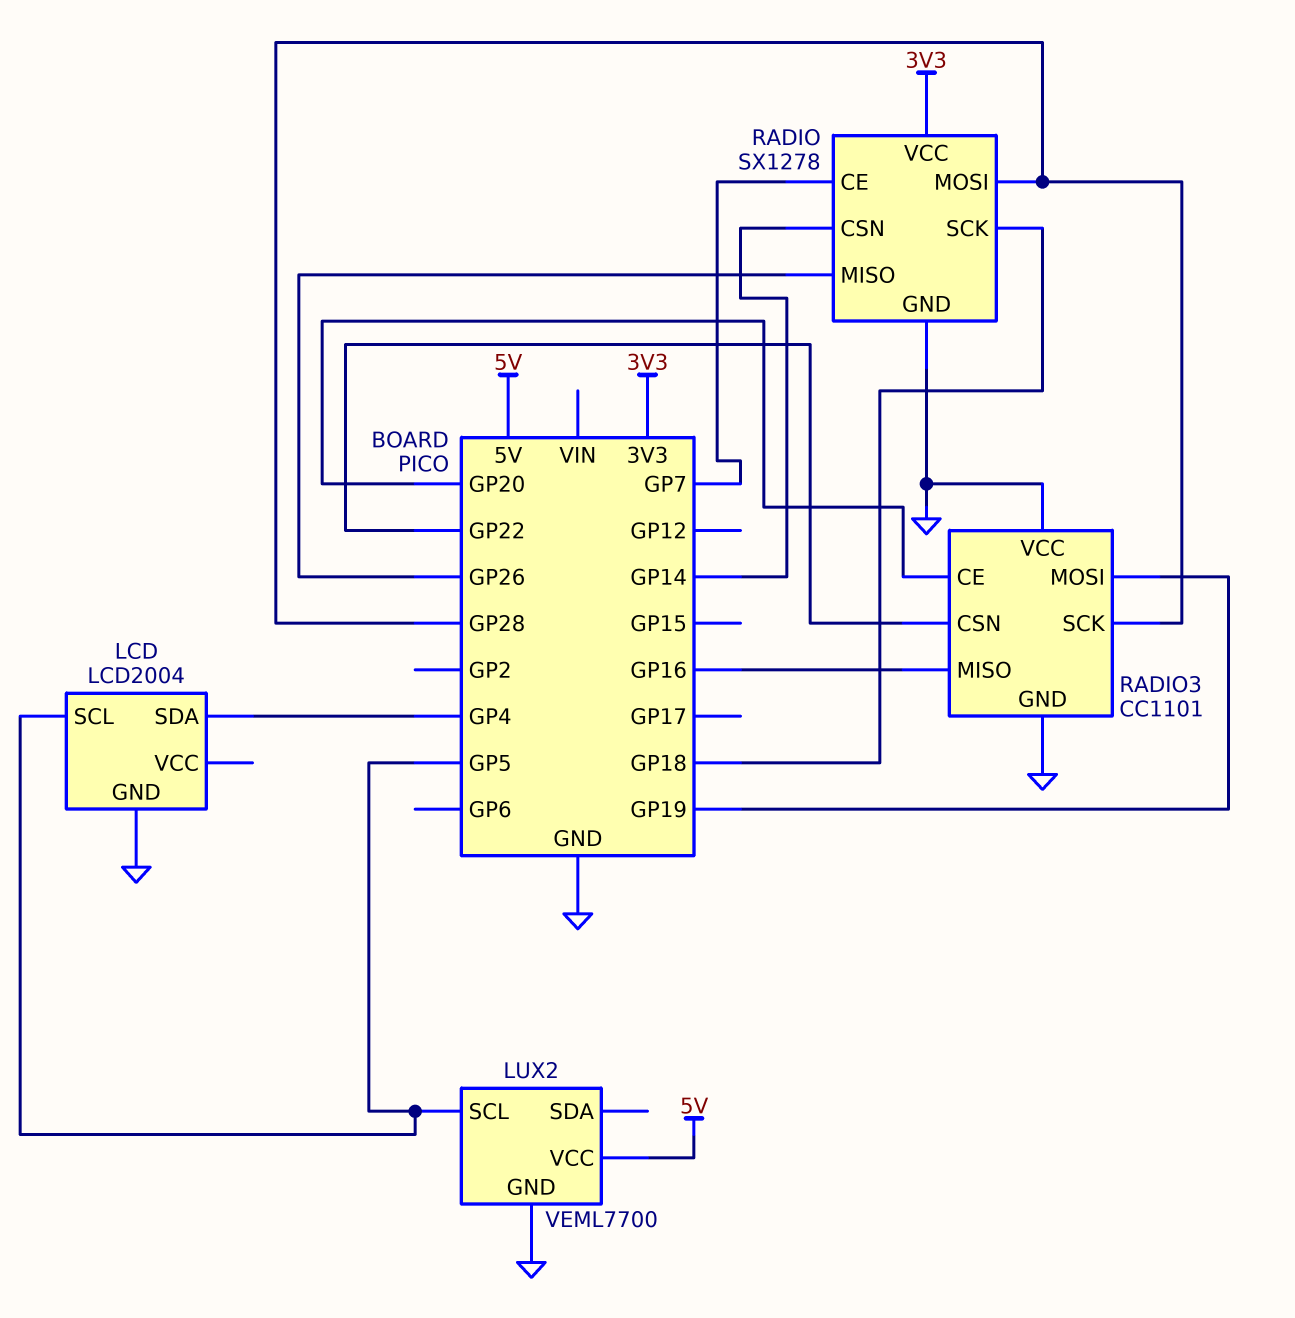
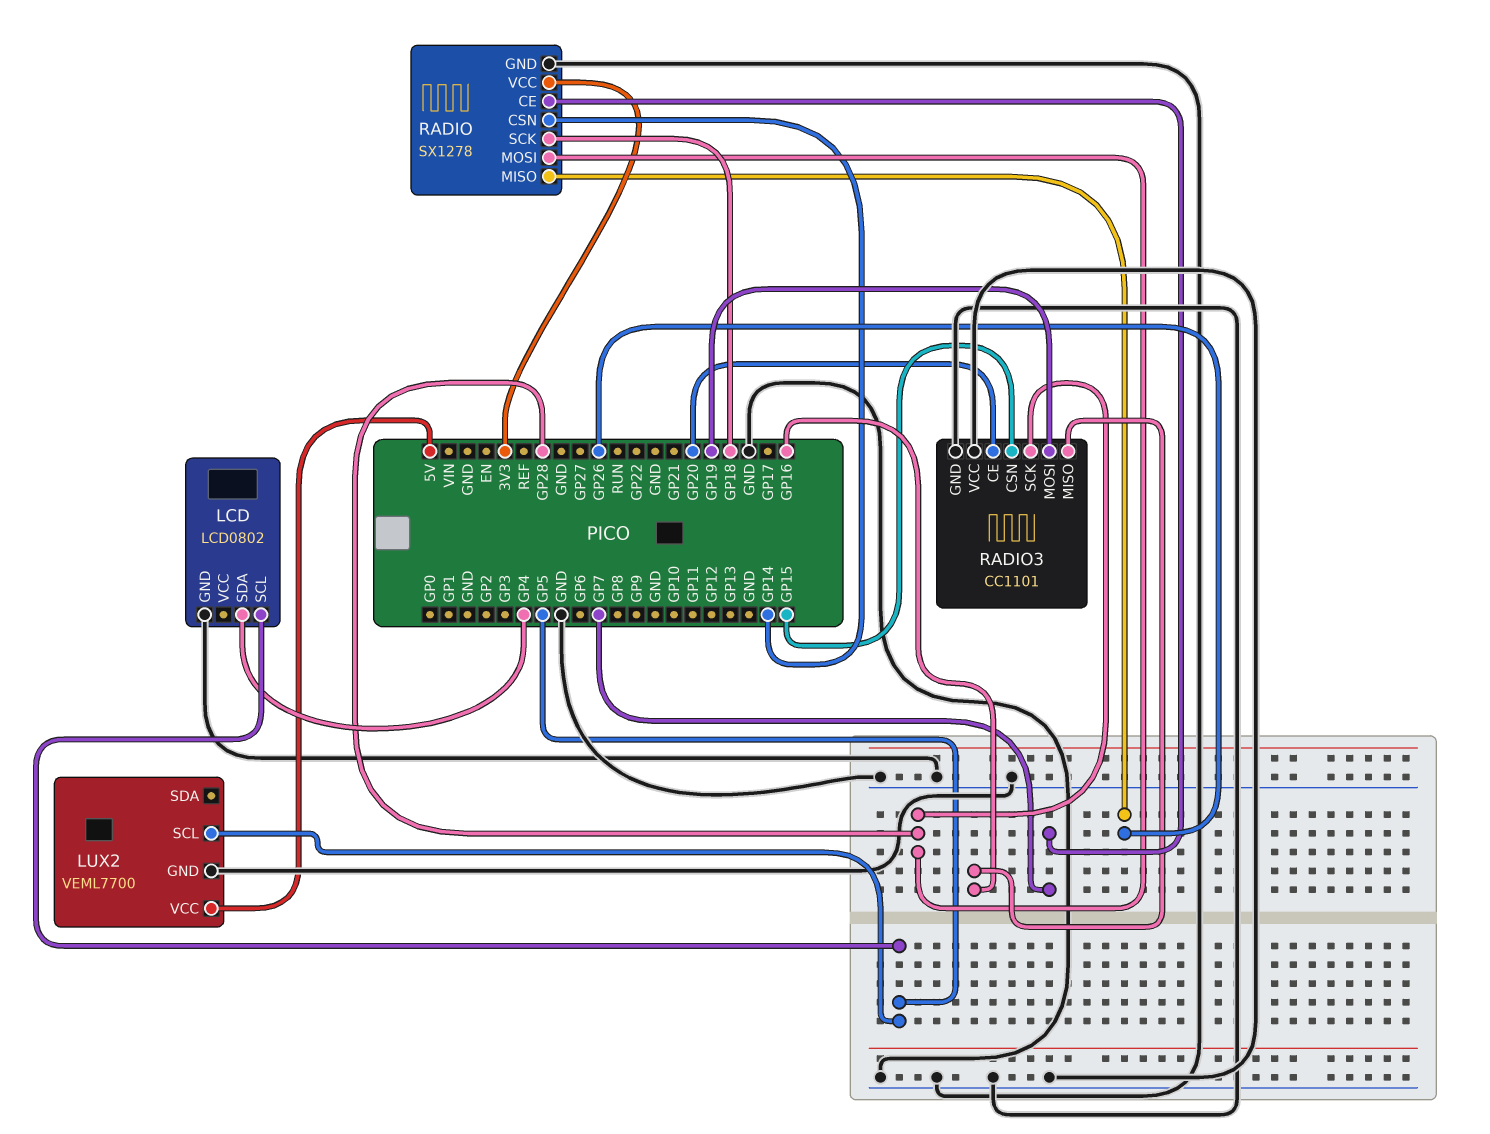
LCD: LCD2004 -> LCD0802
RADIO3 pin CSN: GP22 -> GP15

